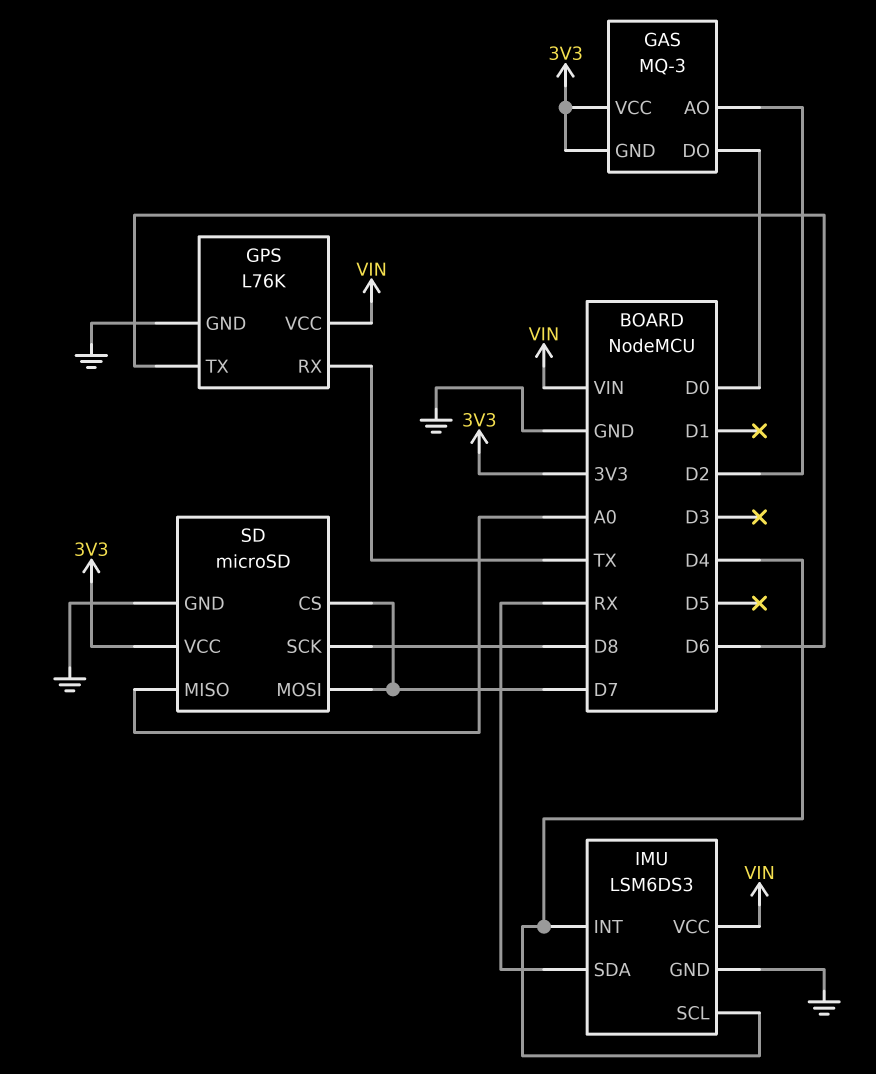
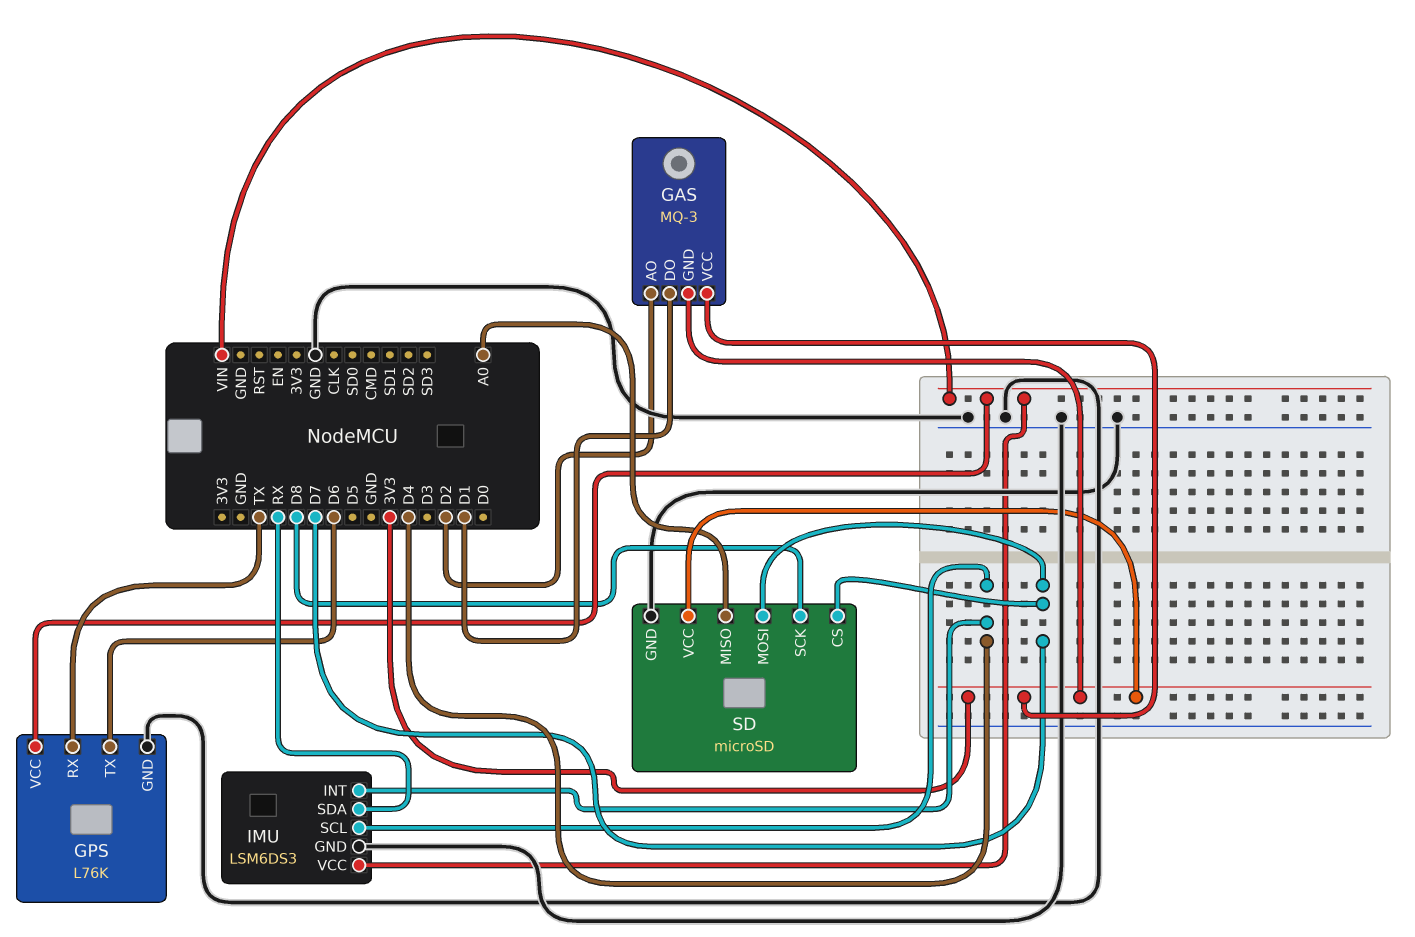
GAS pin DO: D0 -> D1

